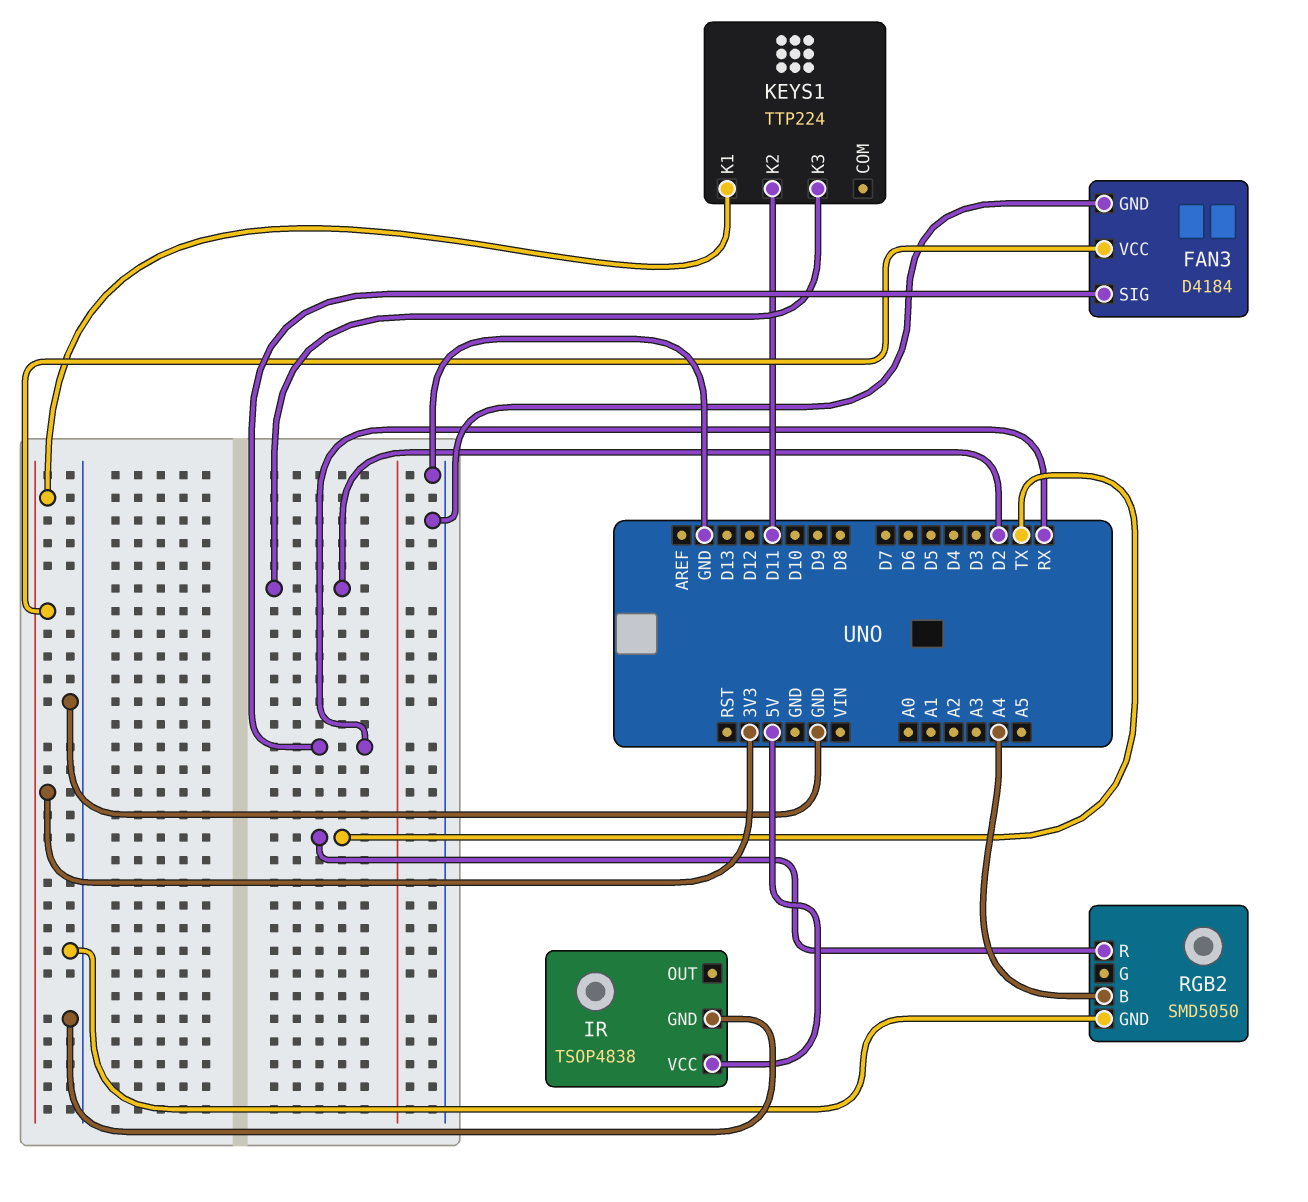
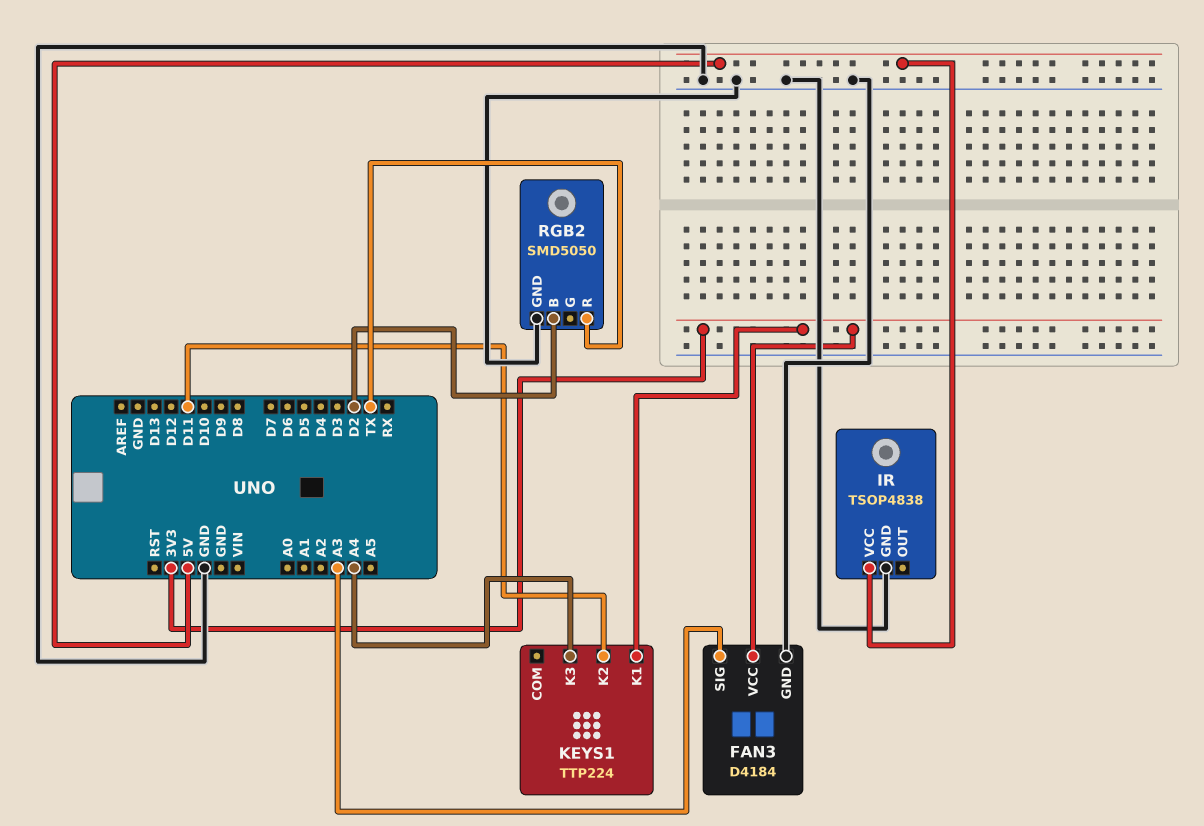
FAN3 pin SIG: RX -> A3
KEYS1 pin K3: D2 -> A4
RGB2 pin B: A4 -> D2

